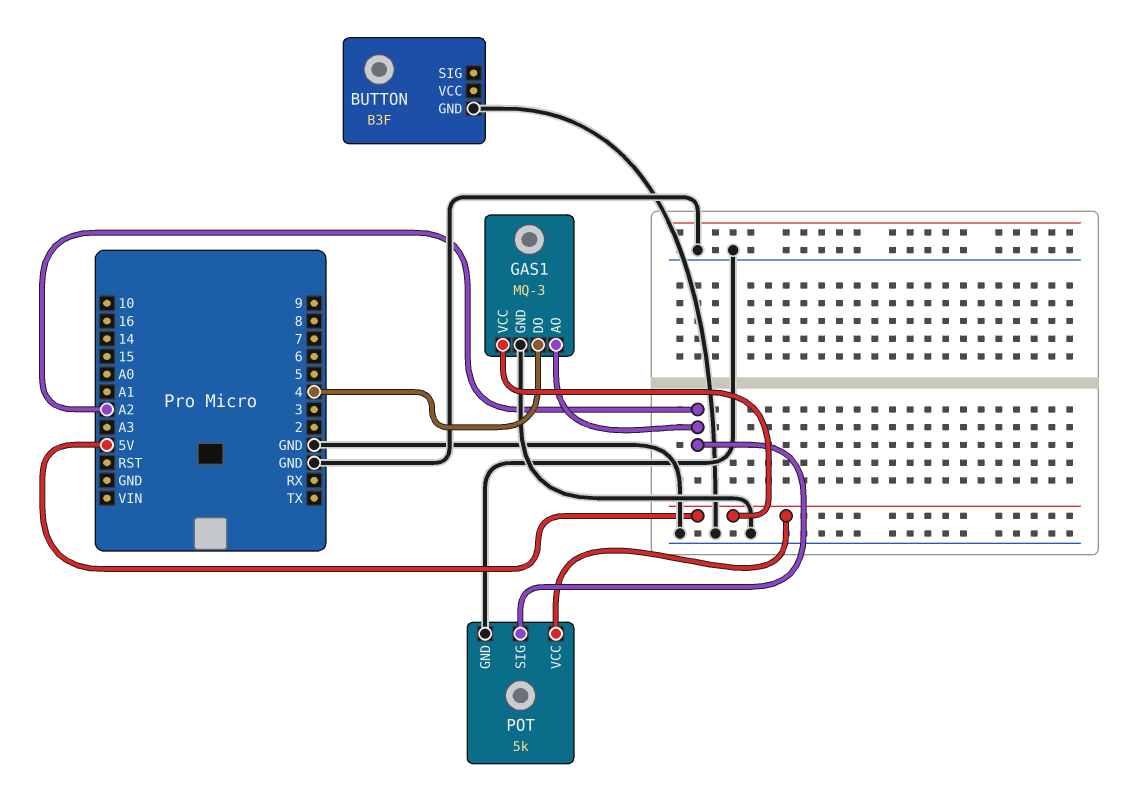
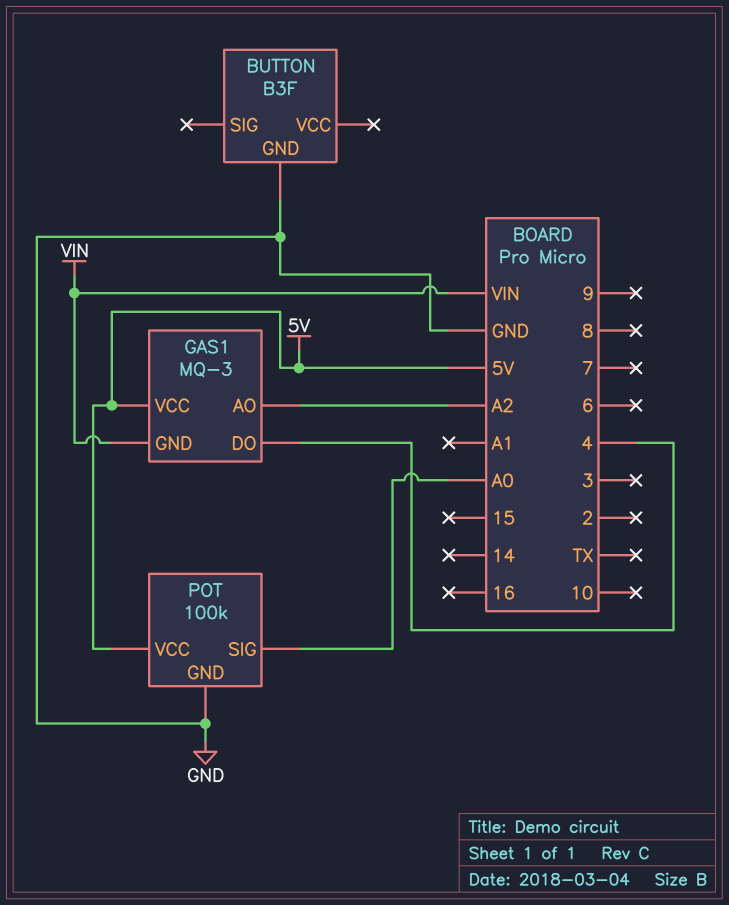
GAS1 pin GND: GND -> VIN
POT: 5k -> 100k
POT pin SIG: A2 -> A0

